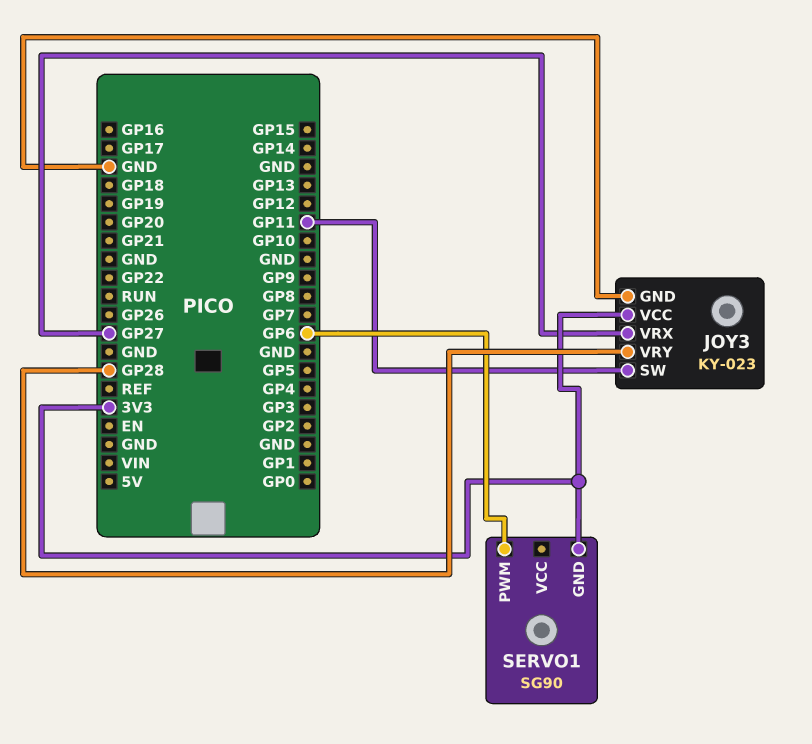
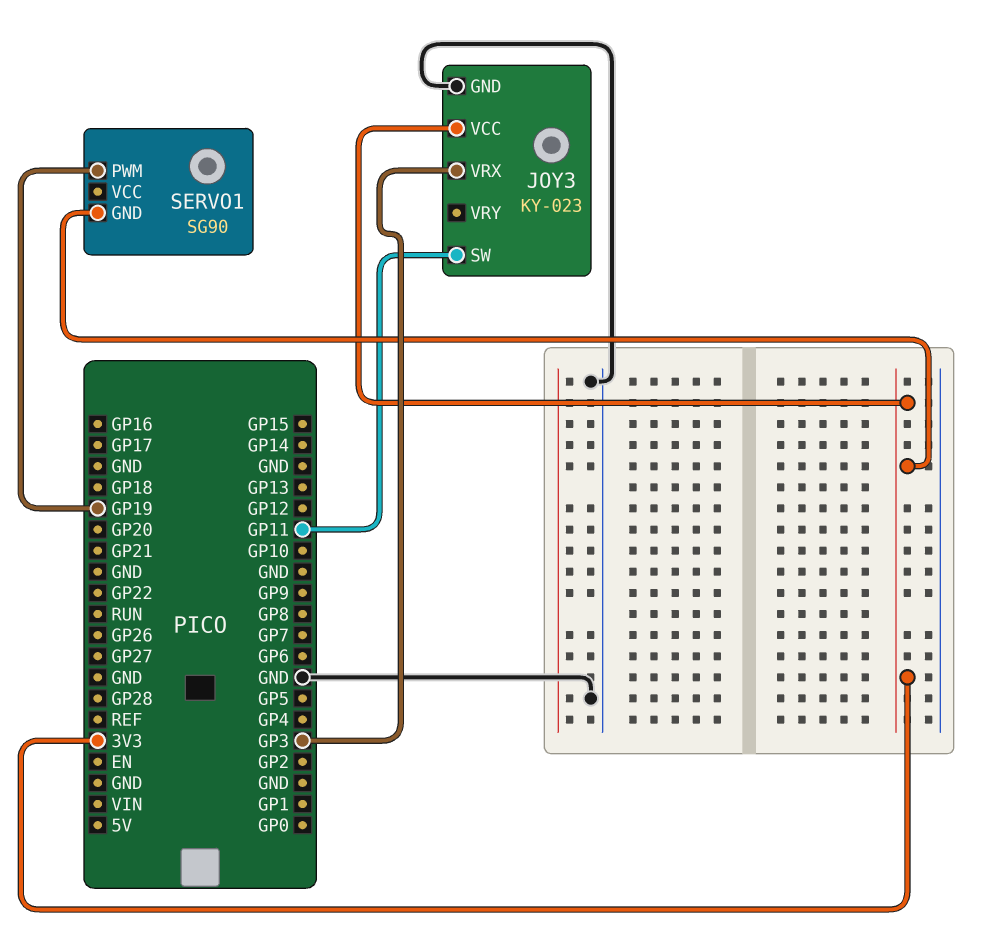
JOY3 pin VRX: GP27 -> GP3
JOY3 pin VRY: GP28 -> none
SERVO1 pin PWM: GP6 -> GP19

